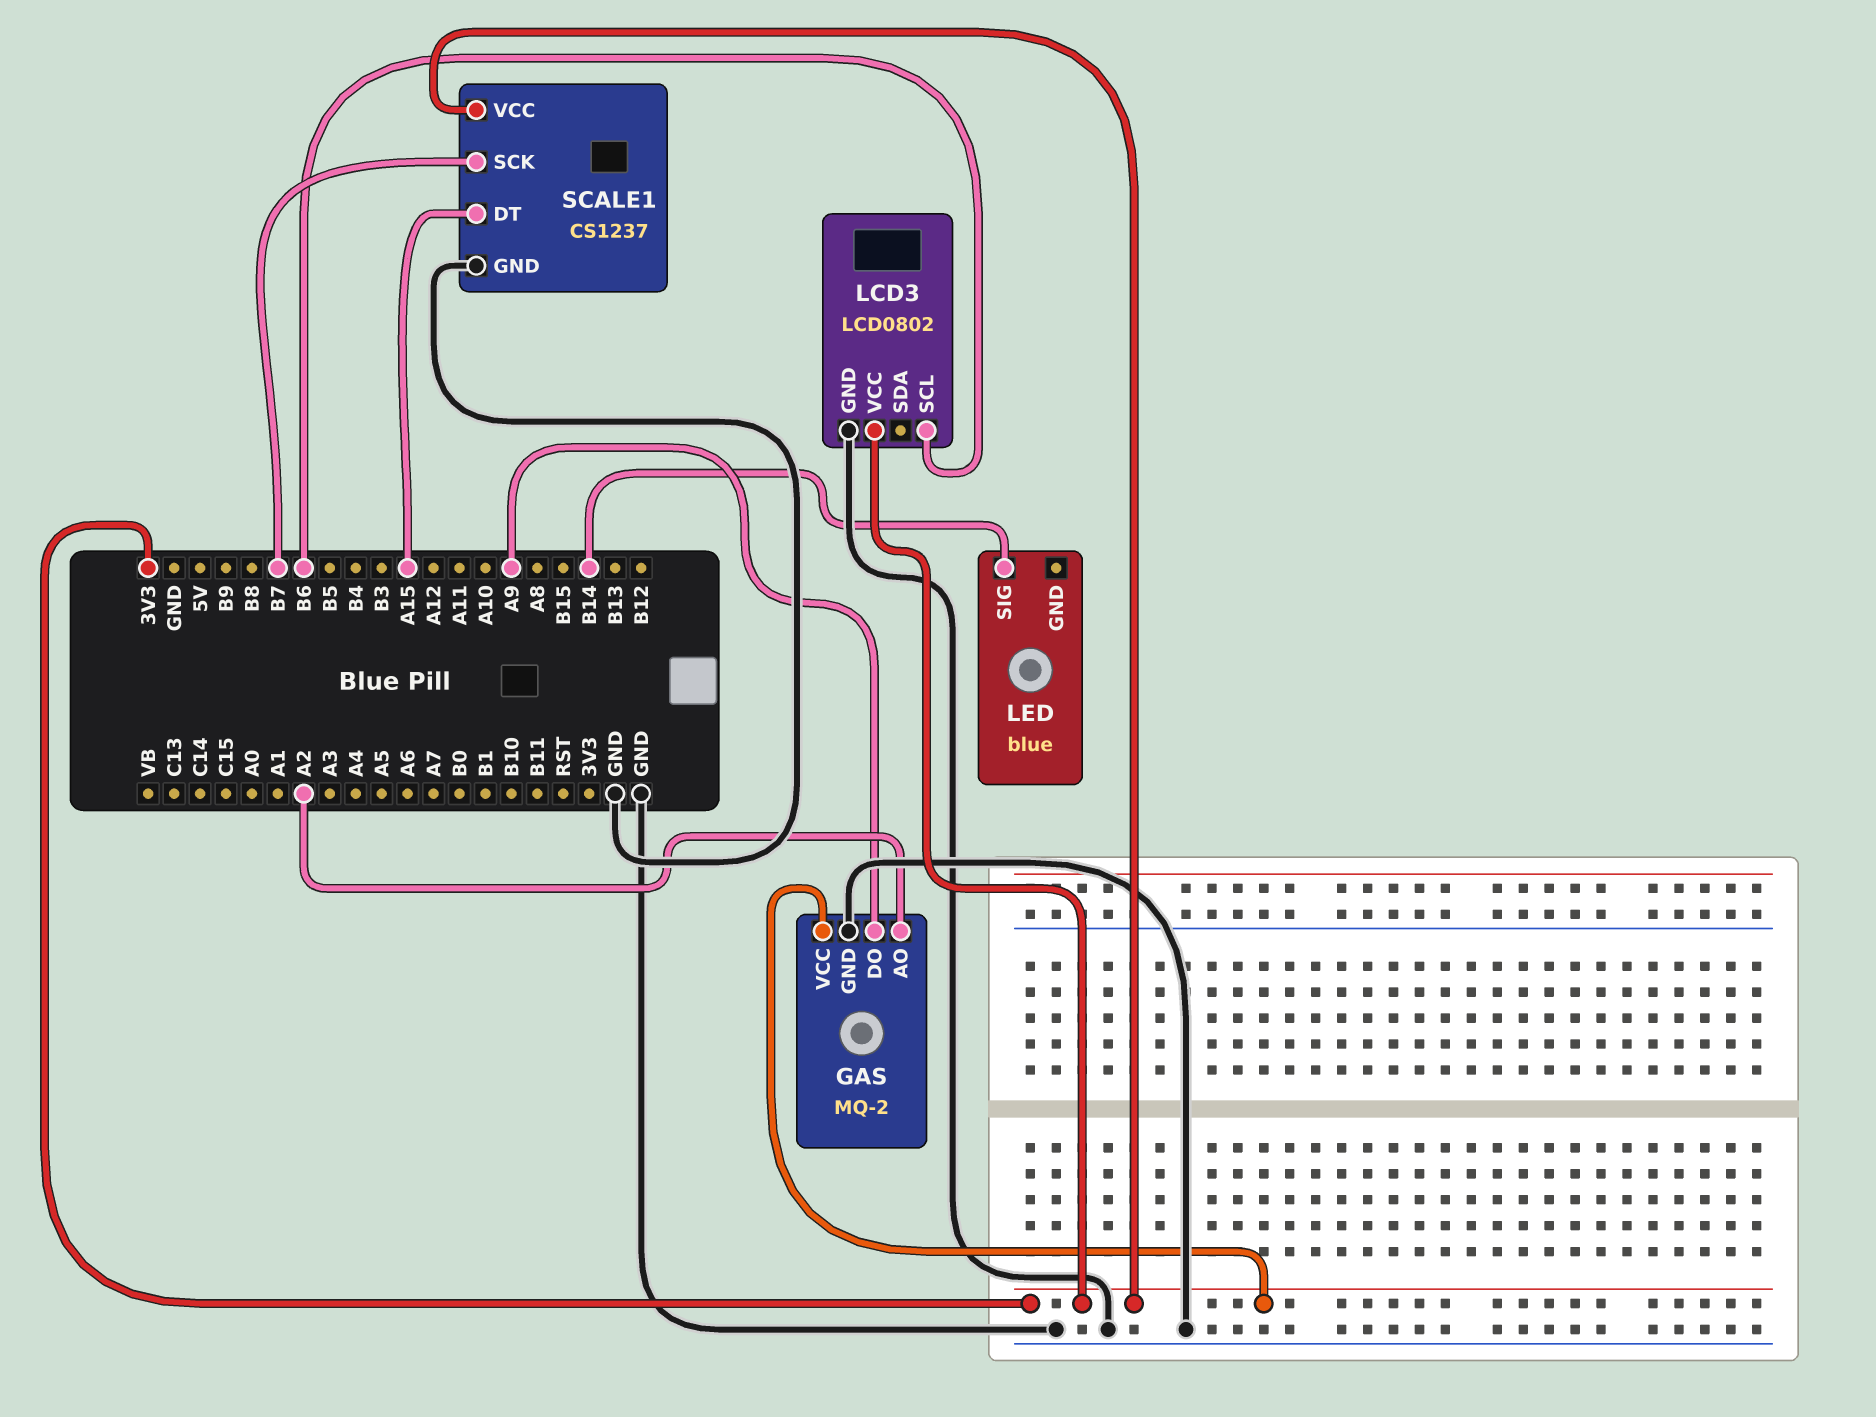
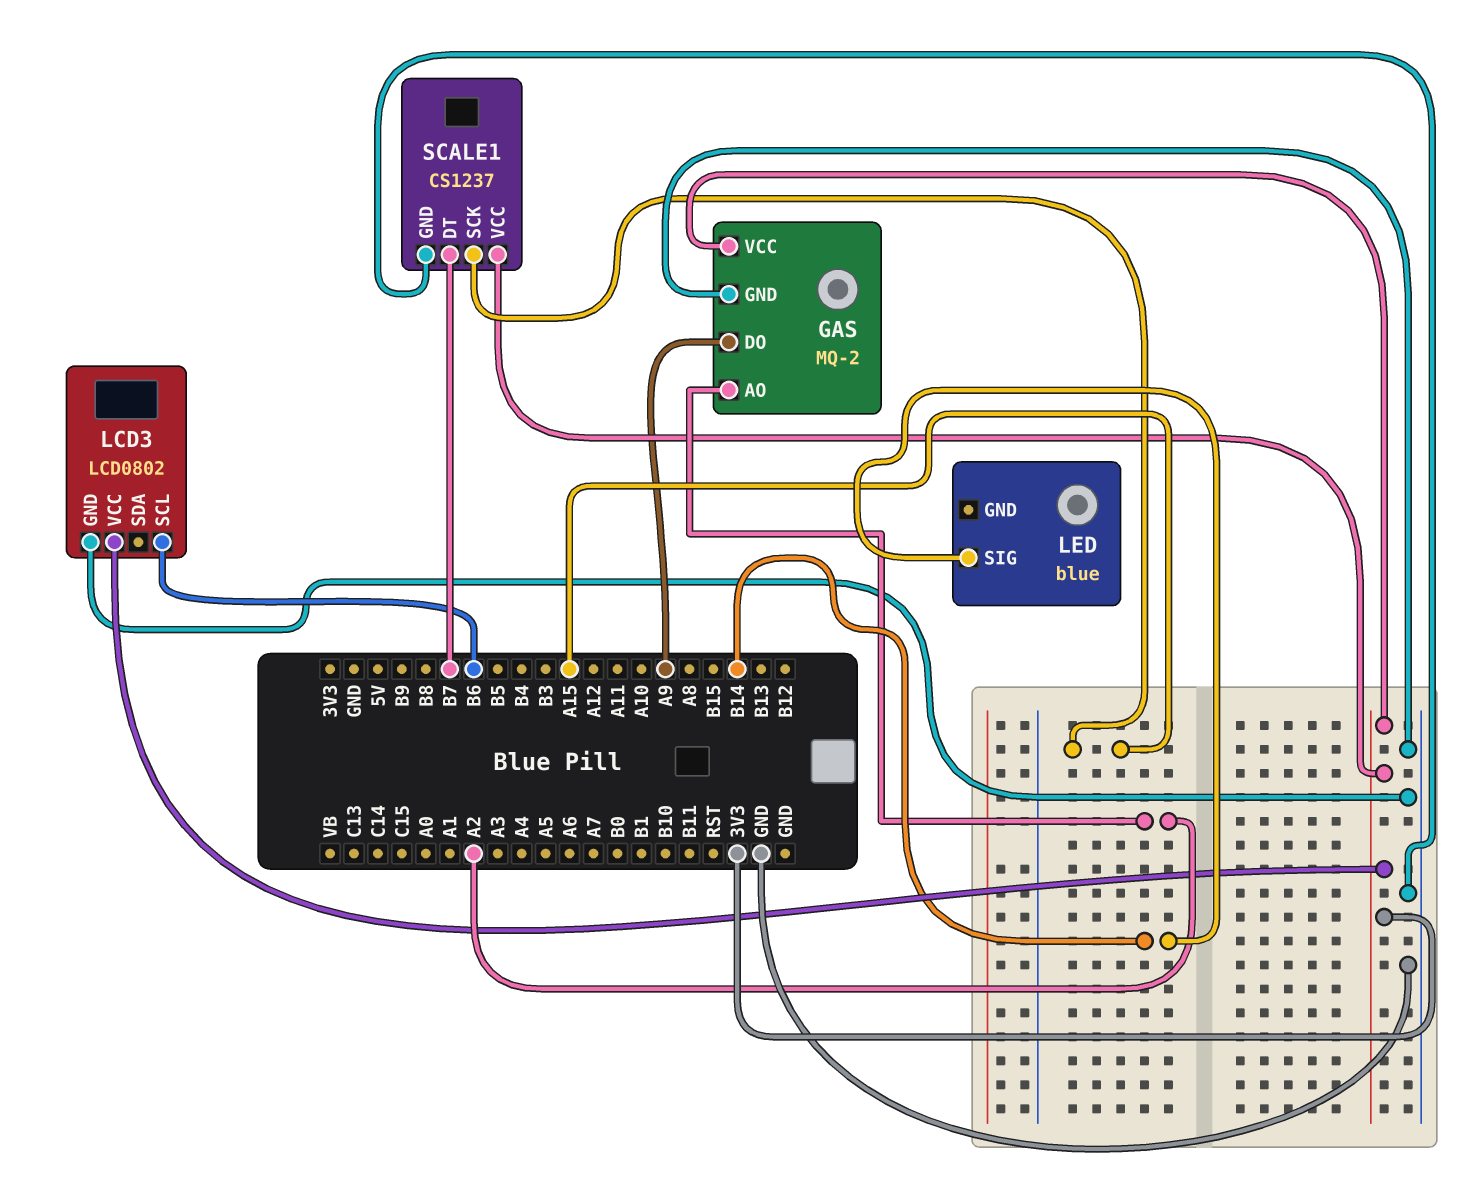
SCALE1 pin DT: A15 -> B7
SCALE1 pin SCK: B7 -> A15

